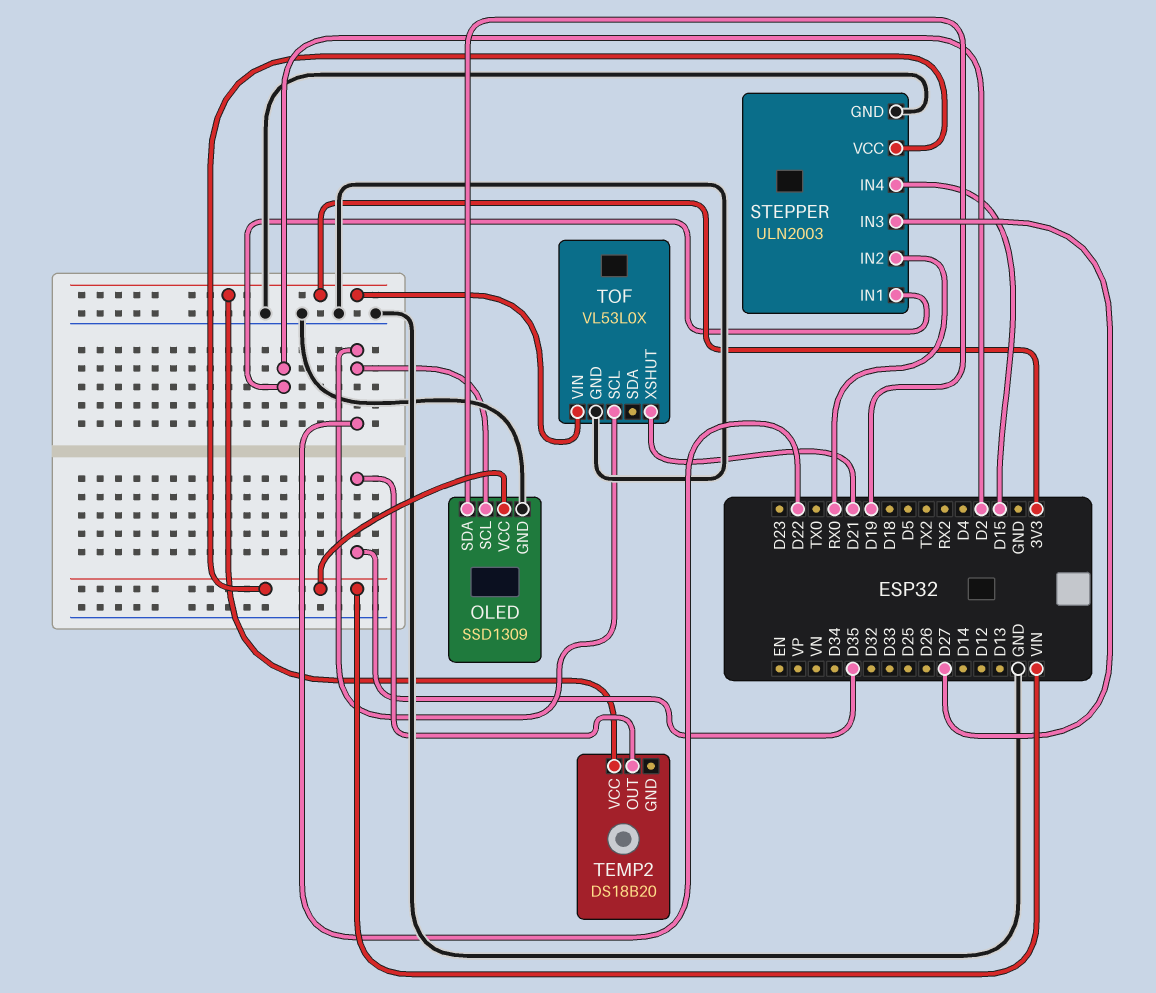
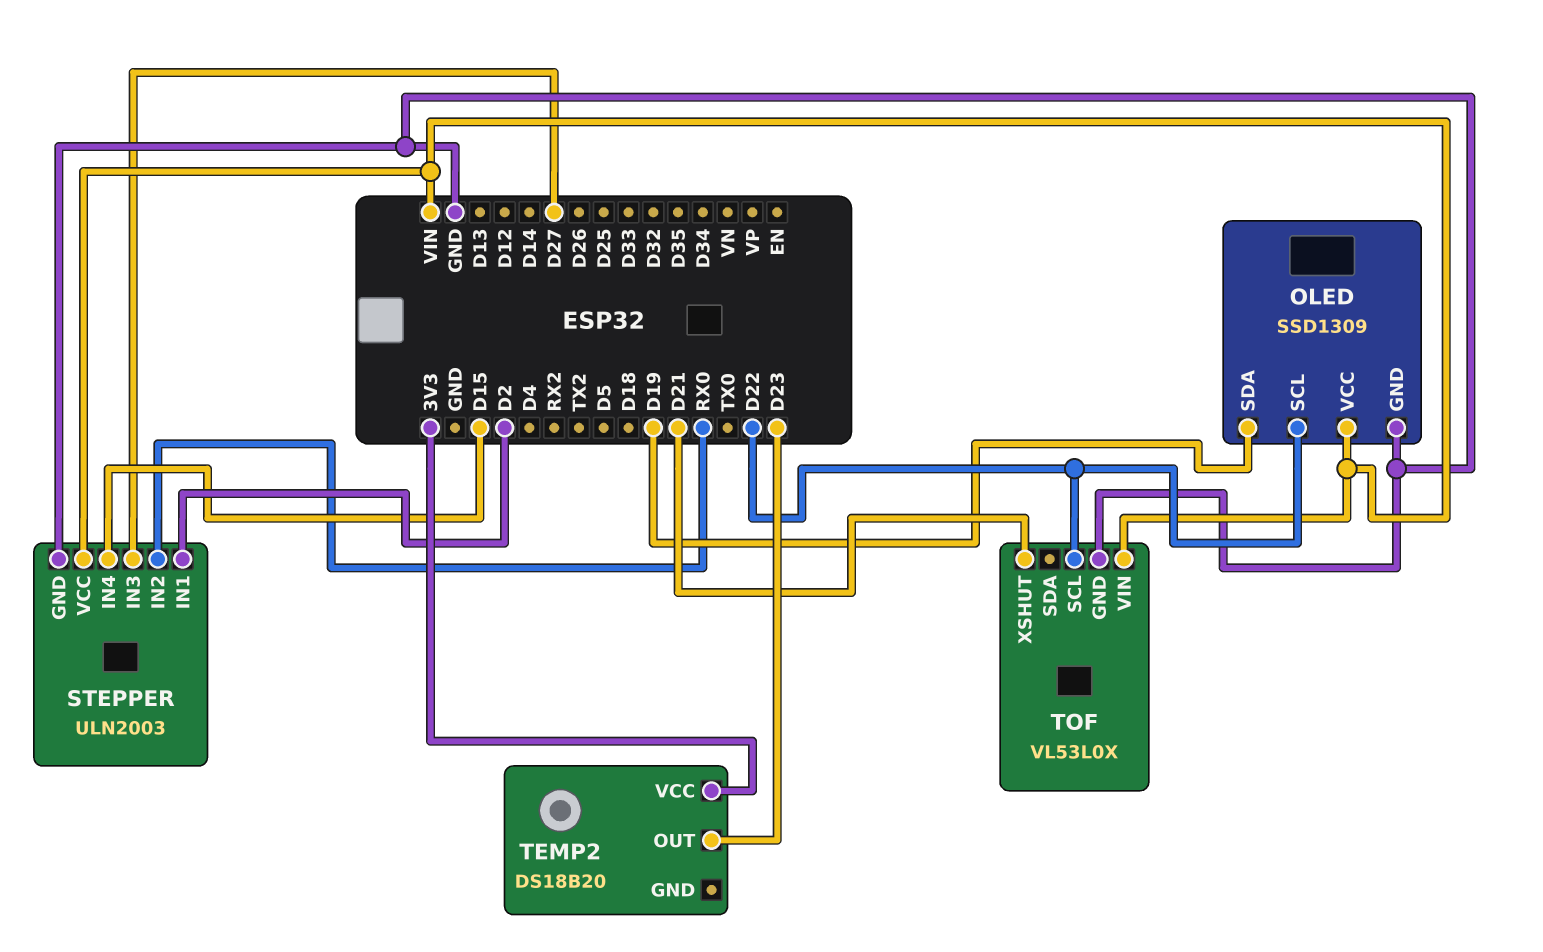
TEMP2 pin OUT: D35 -> D23
TOF pin VIN: 3V3 -> VIN

